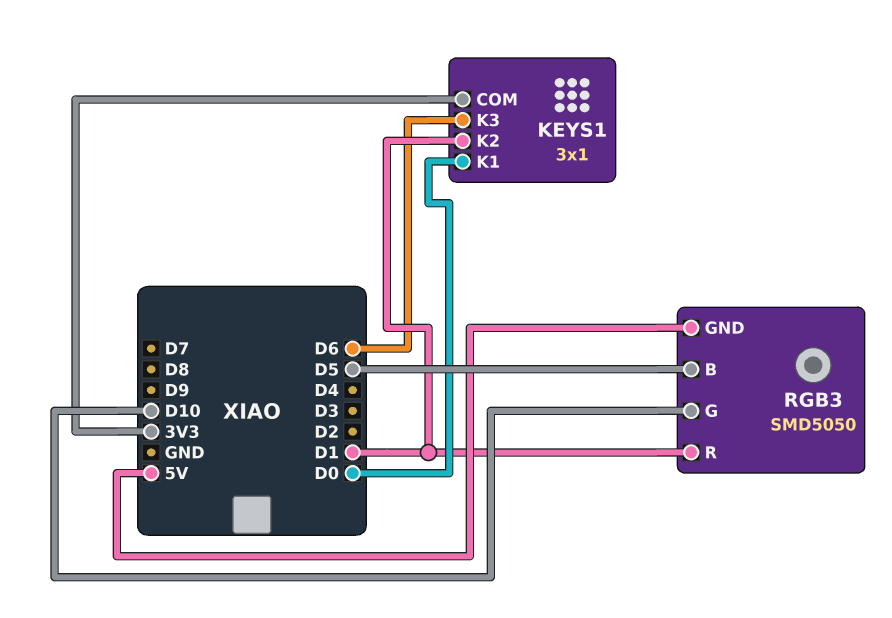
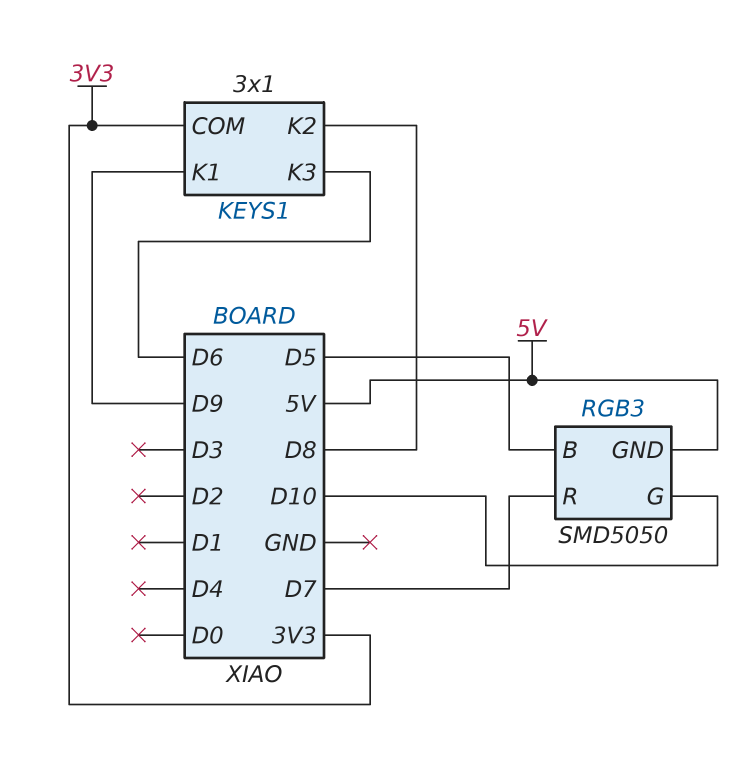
KEYS1 pin K1: D0 -> D9
KEYS1 pin K2: D1 -> D8
RGB3 pin R: D1 -> D7

